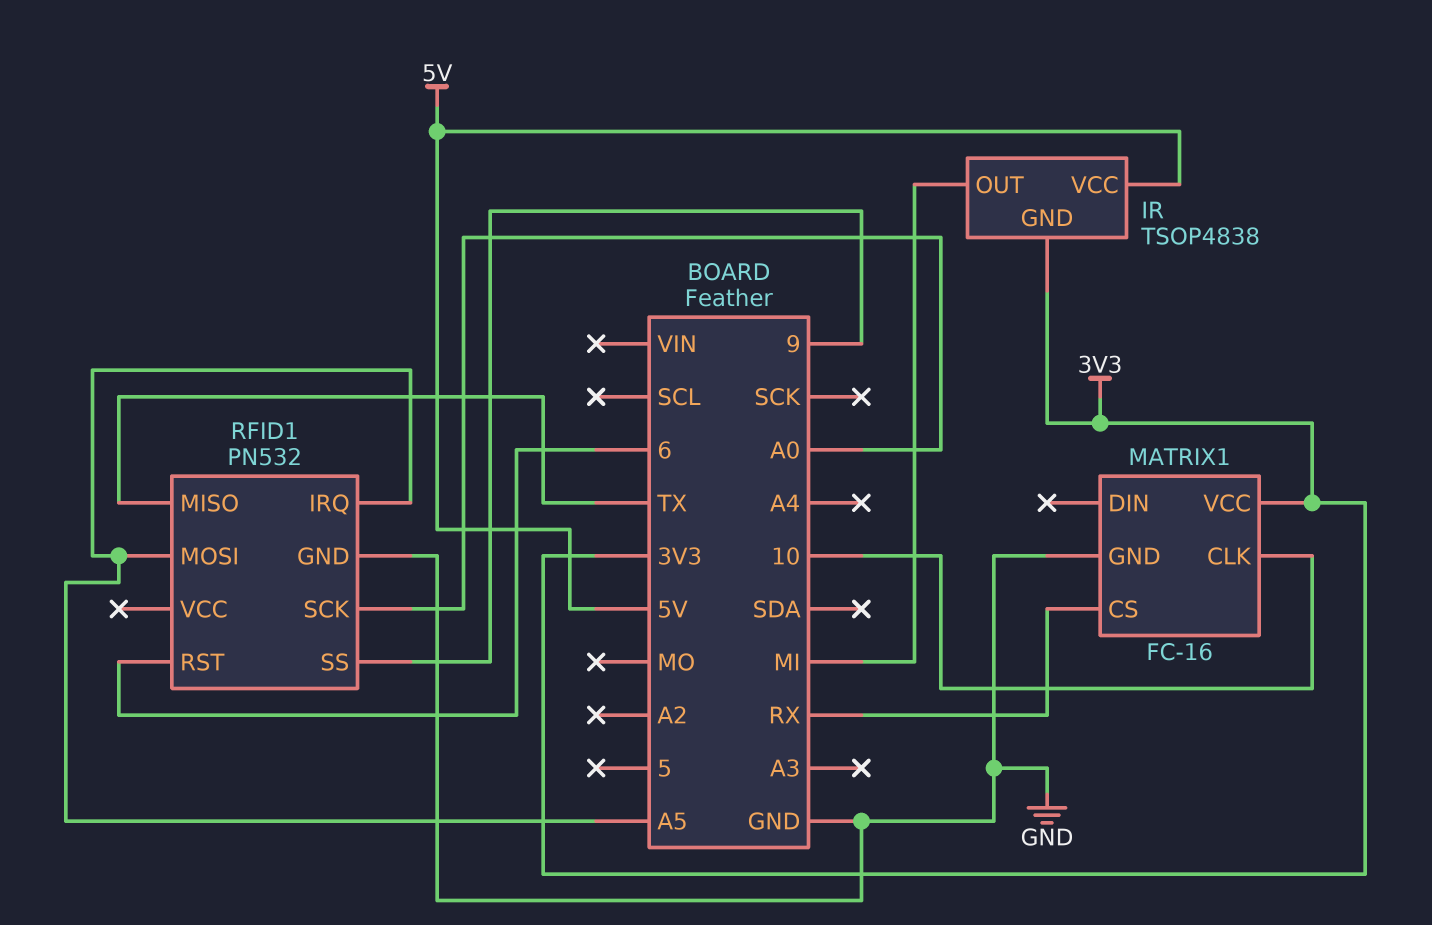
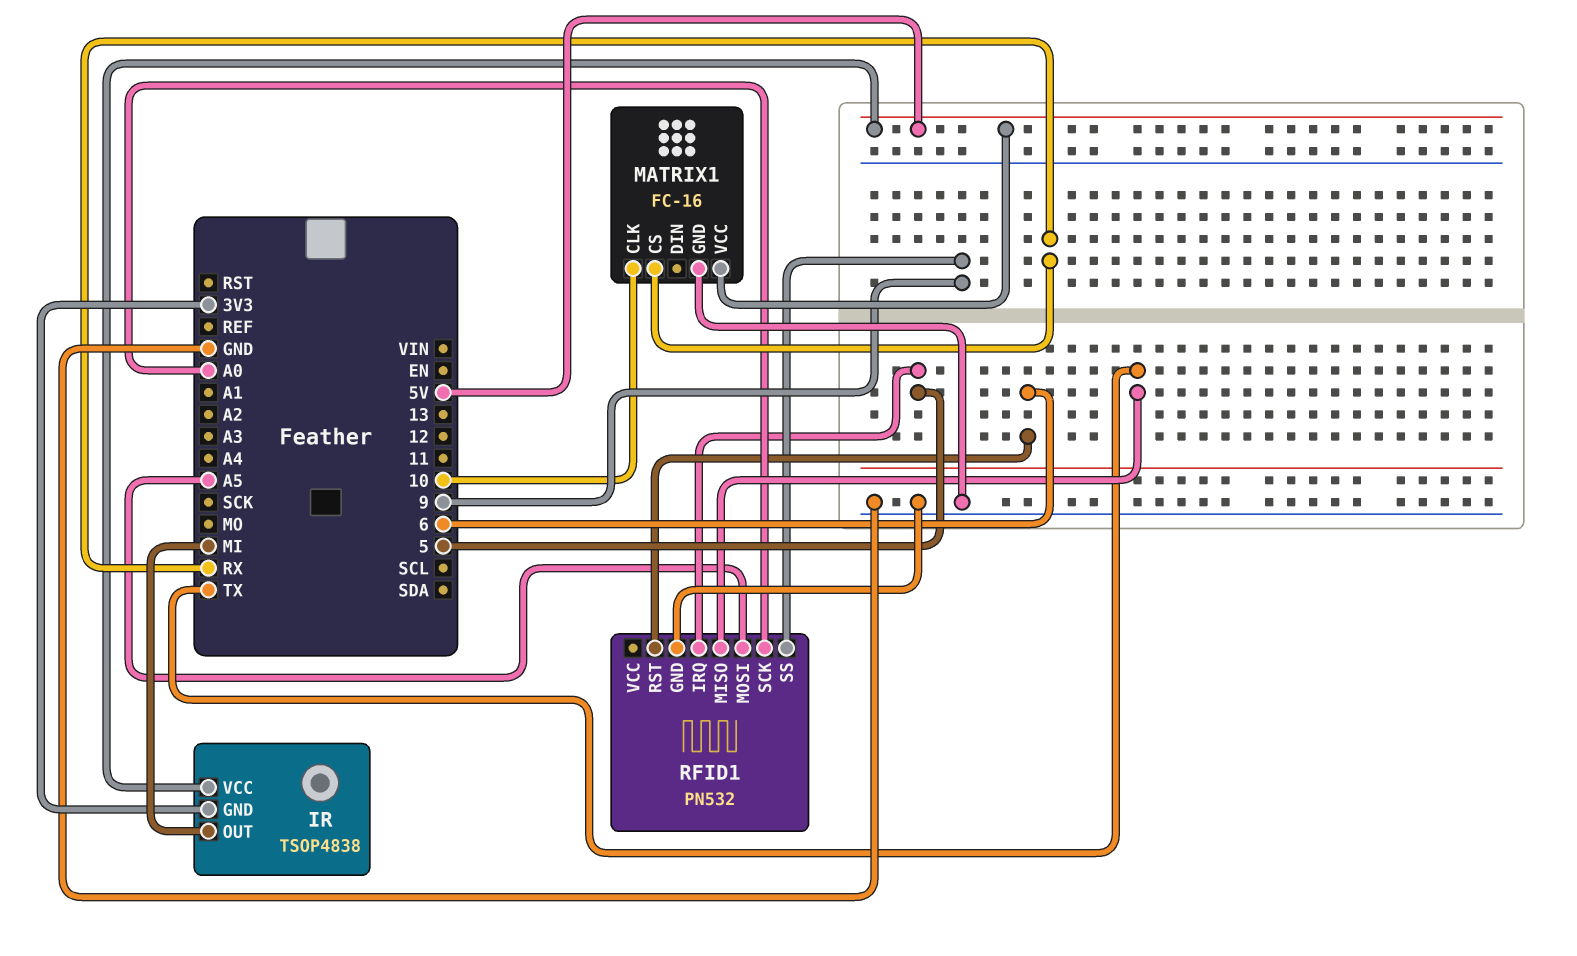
MATRIX1 pin VCC: 3V3 -> 5V
RFID1 pin IRQ: A5 -> 5

